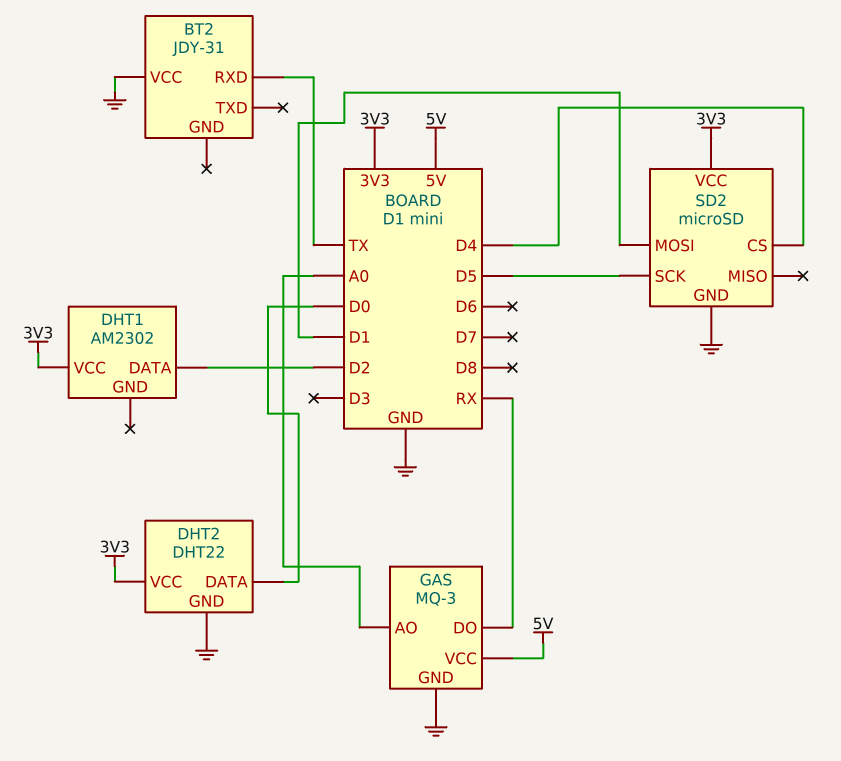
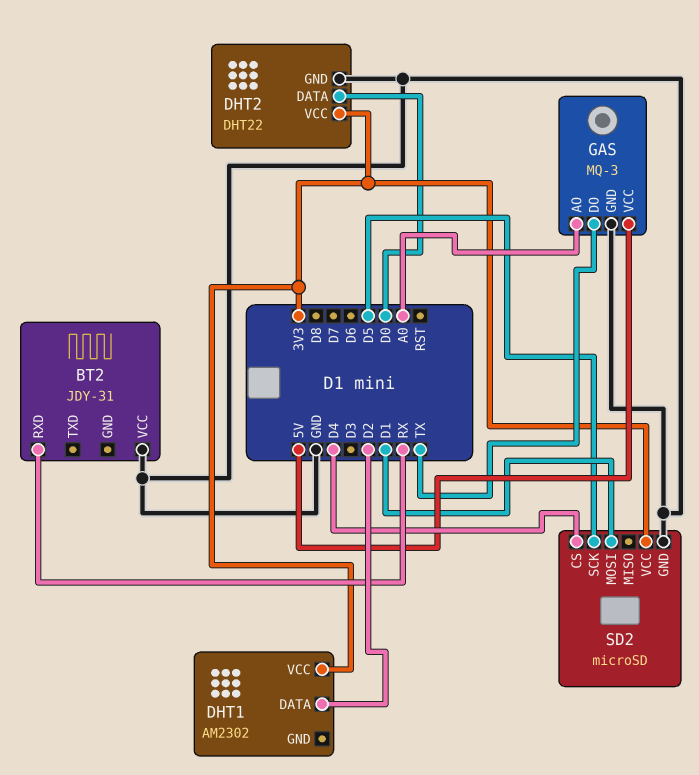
BT2 pin RXD: TX -> RX
GAS pin DO: RX -> TX

